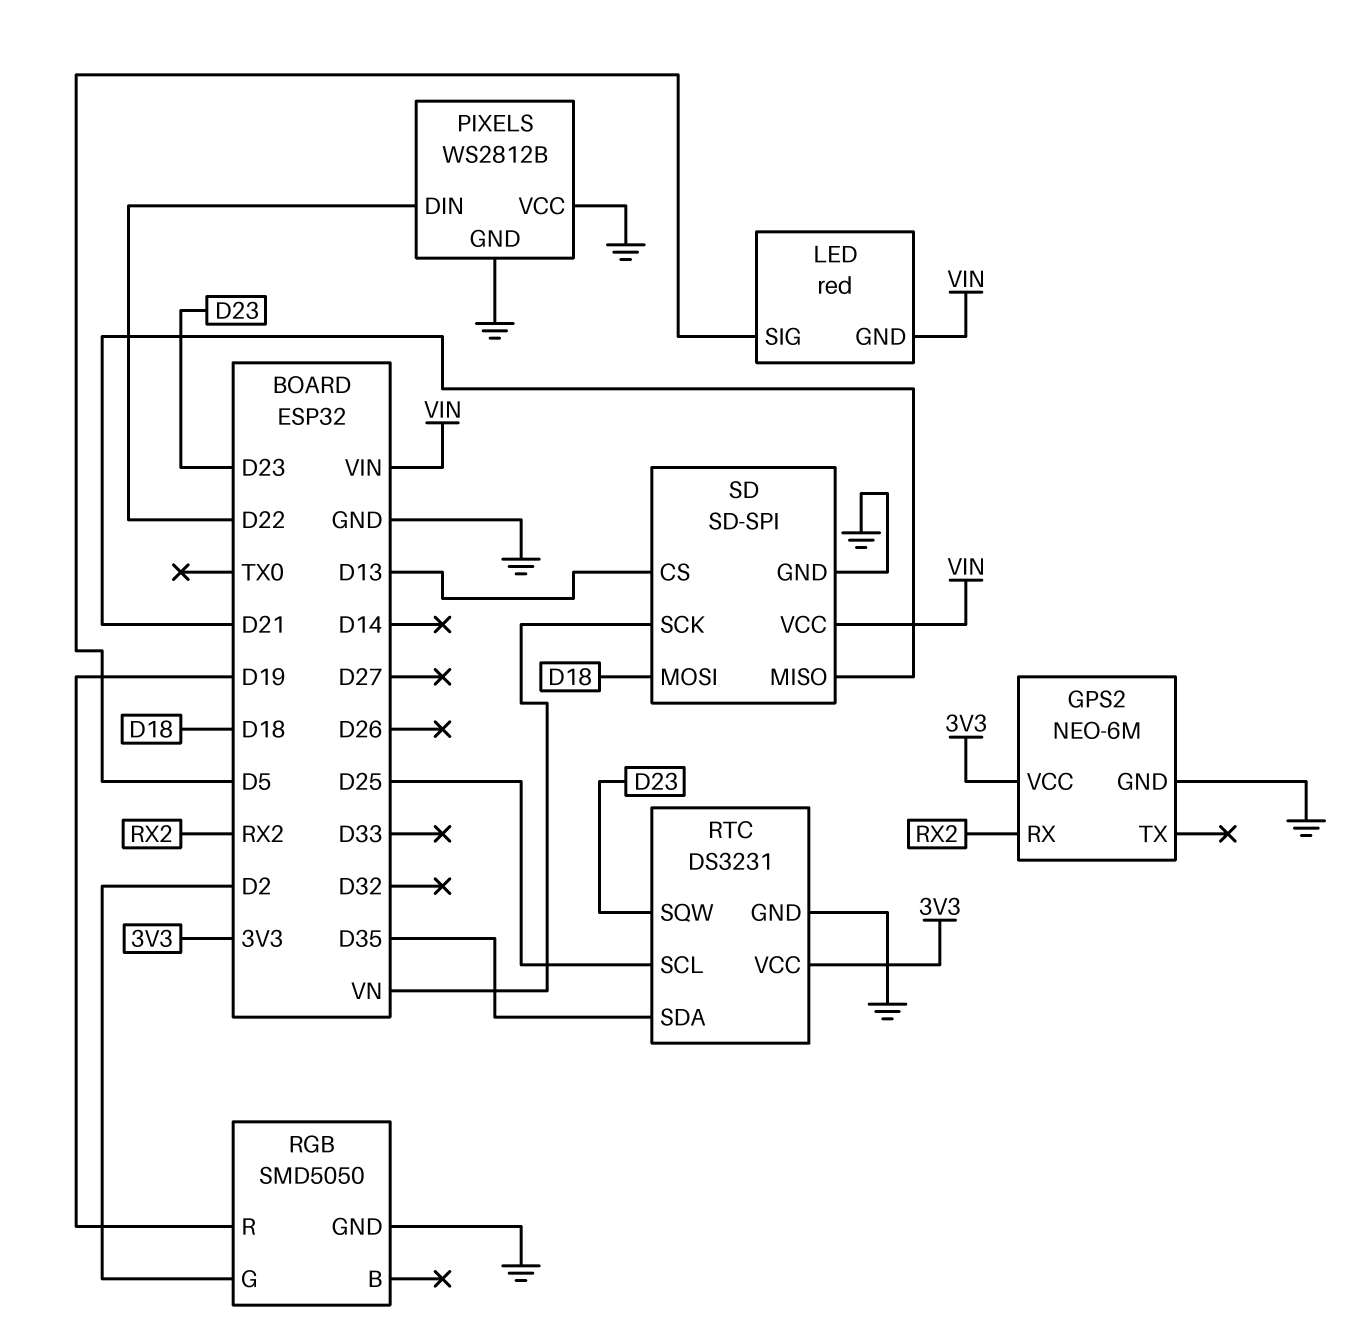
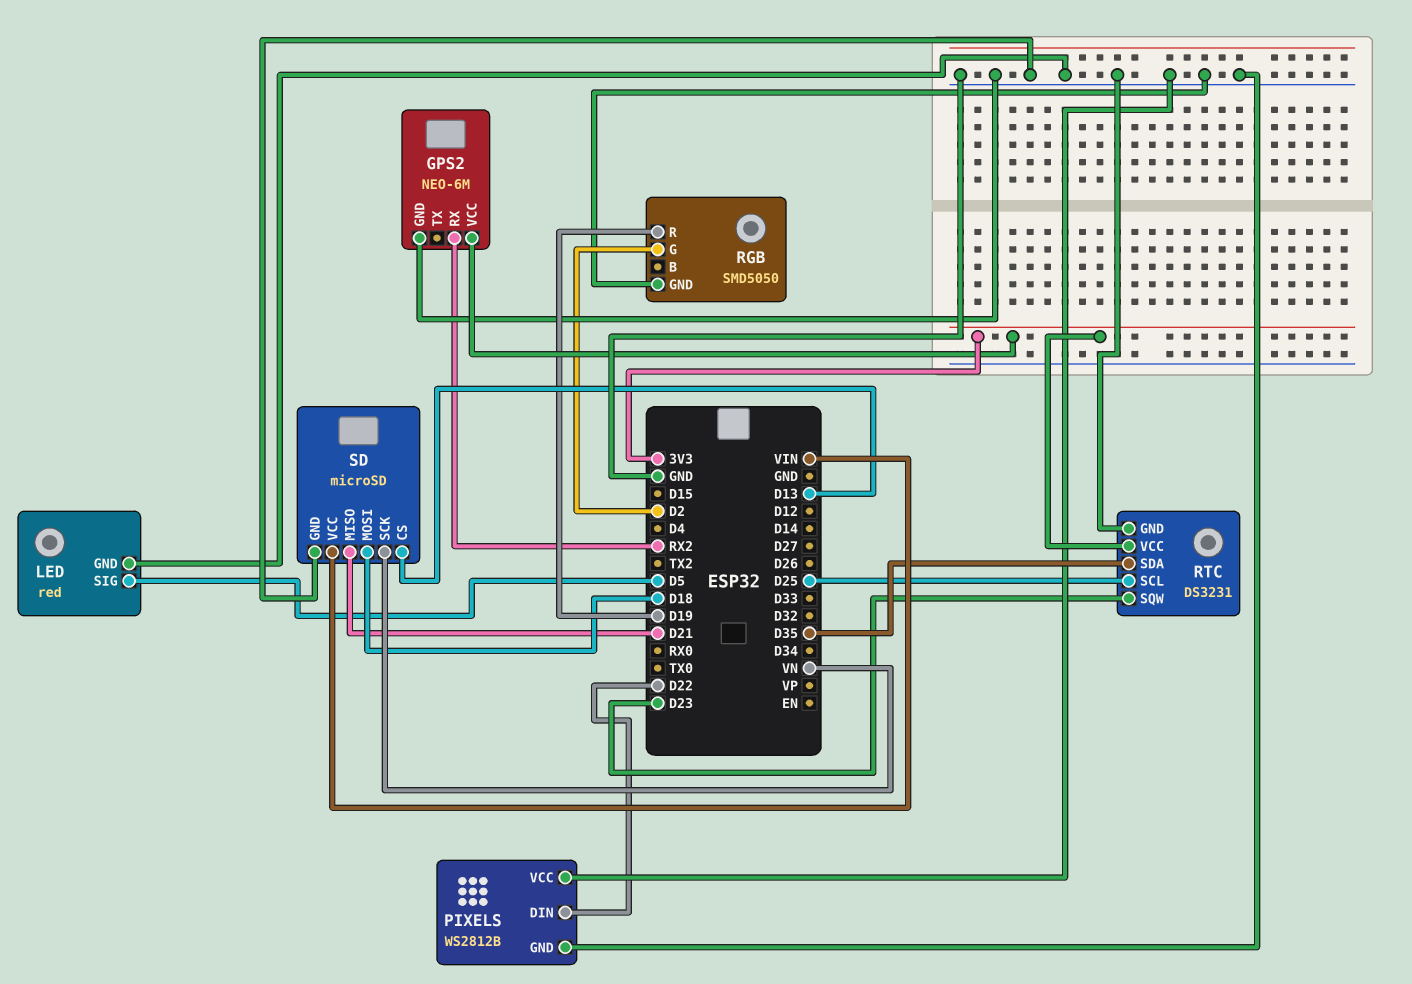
LED pin GND: VIN -> GND
SD: SD-SPI -> microSD

